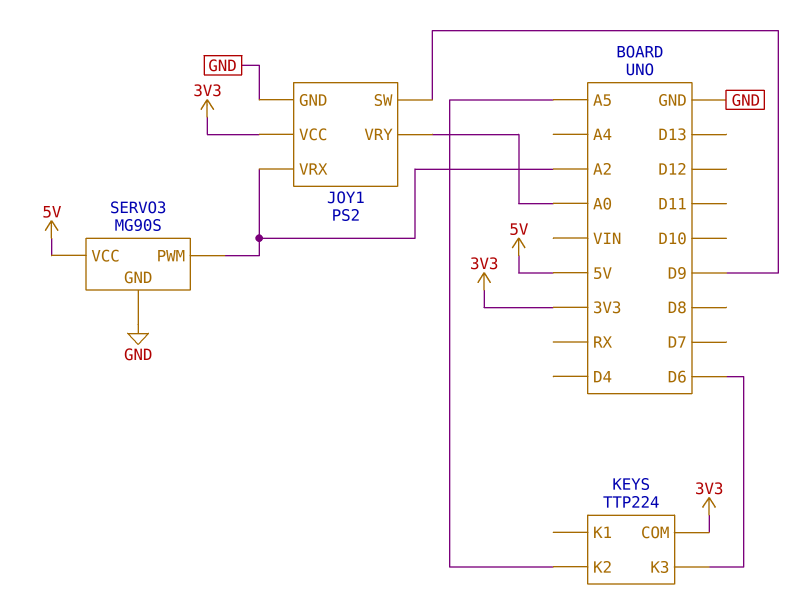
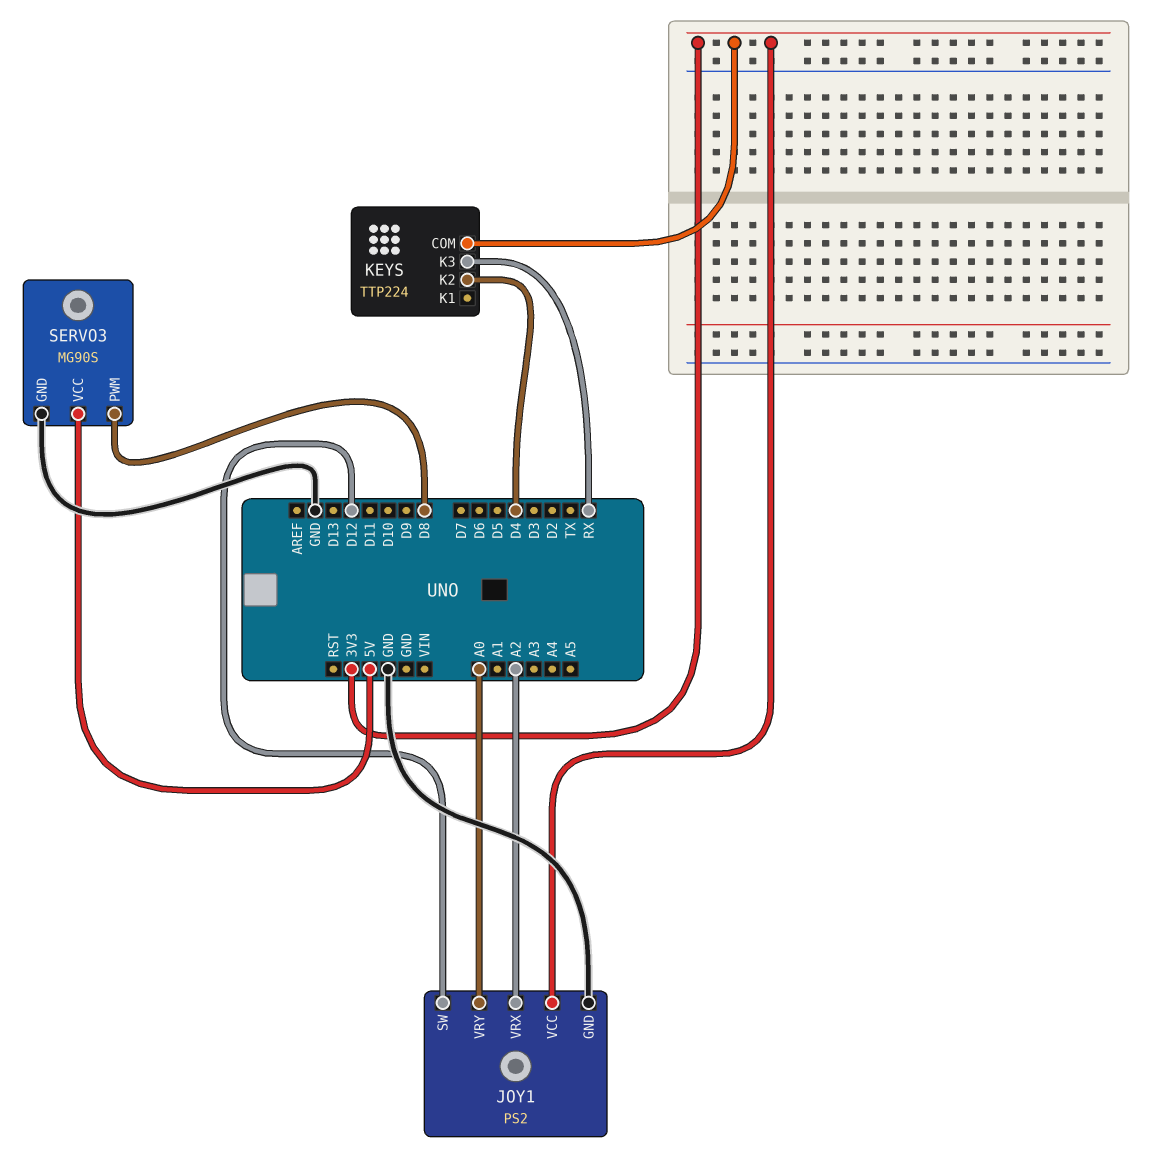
JOY1 pin SW: D9 -> D12
KEYS pin K2: A5 -> D4
KEYS pin K3: D6 -> RX
SERVO3 pin PWM: A2 -> D8

